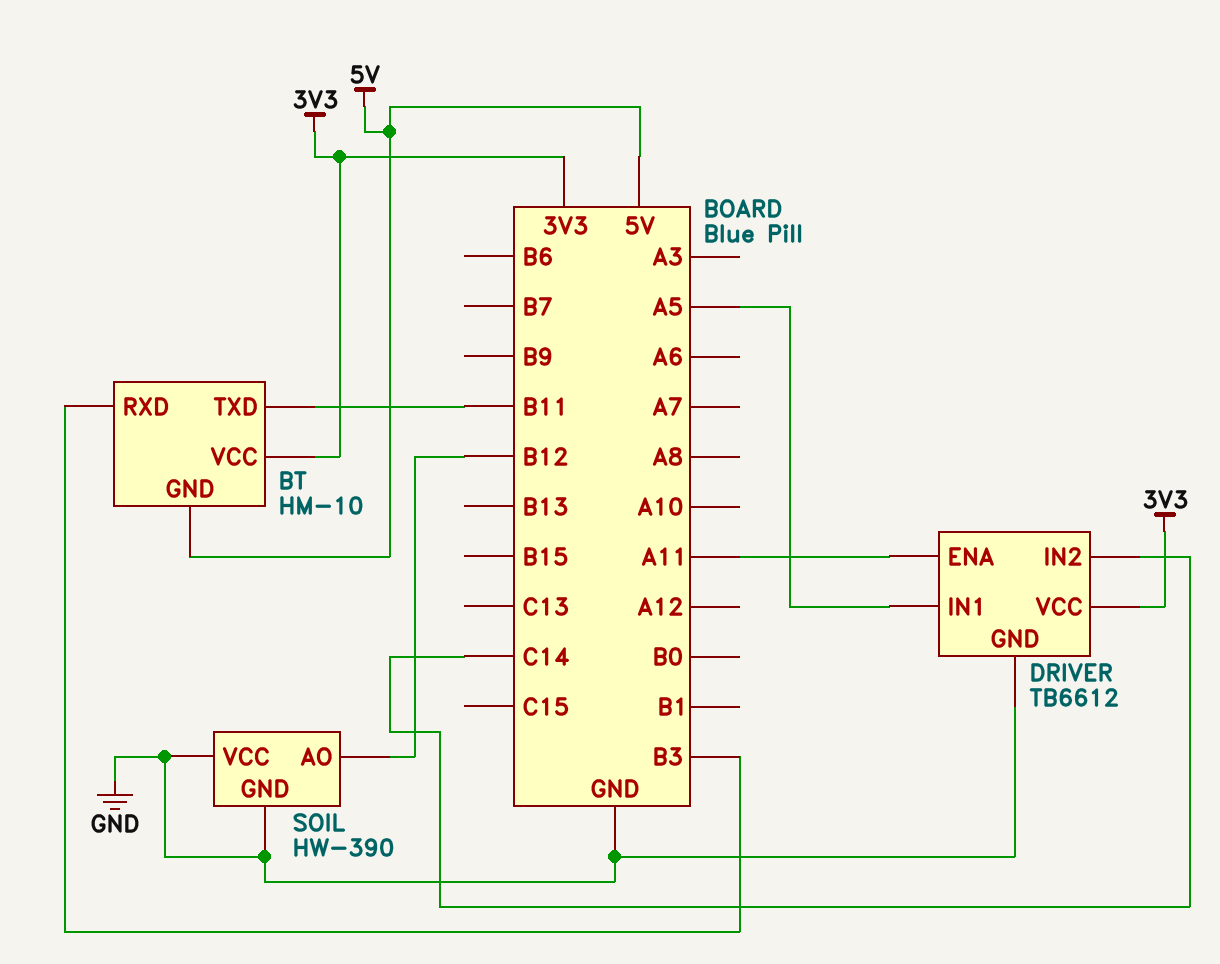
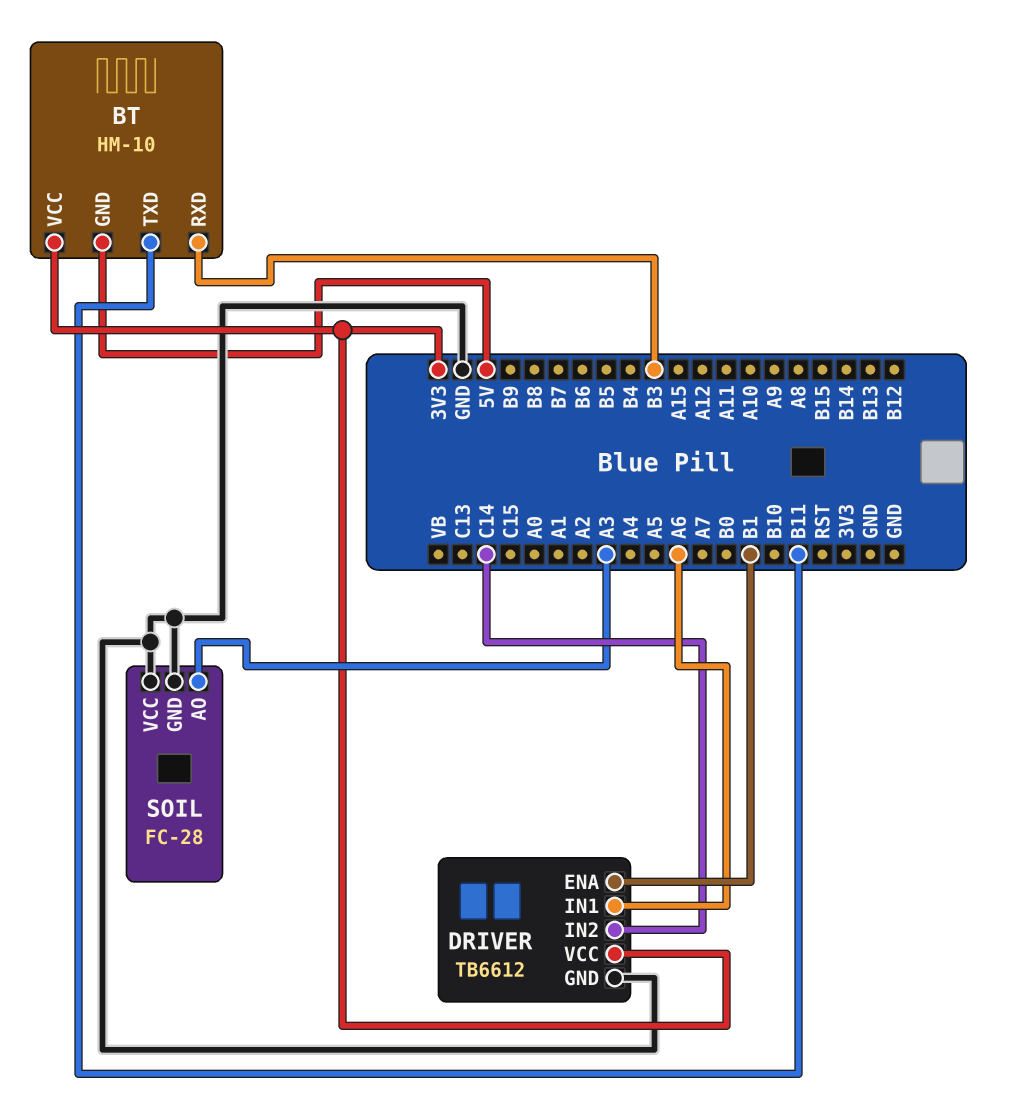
DRIVER pin ENA: A11 -> B1
DRIVER pin IN1: A5 -> A6
SOIL: HW-390 -> FC-28
SOIL pin AO: B12 -> A3

